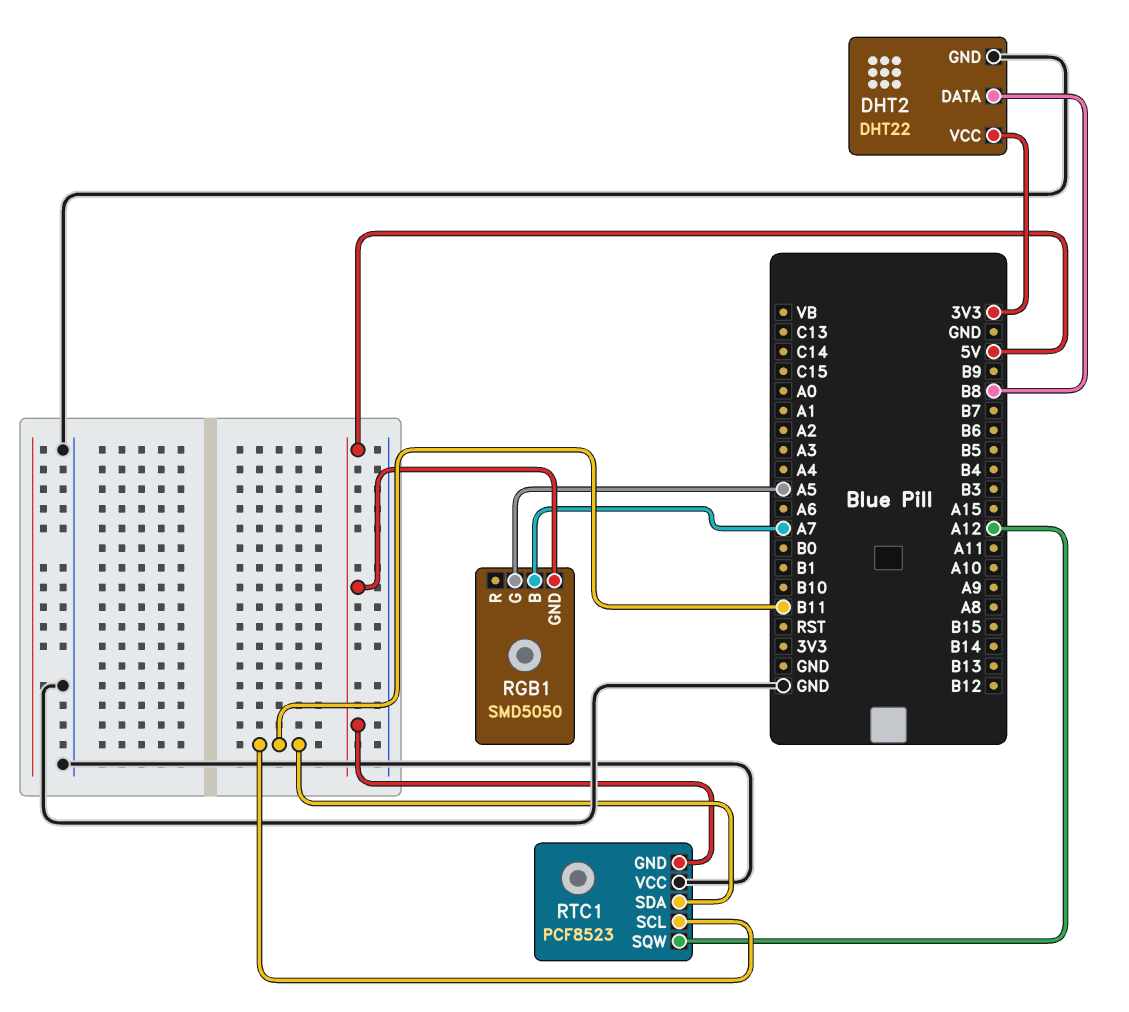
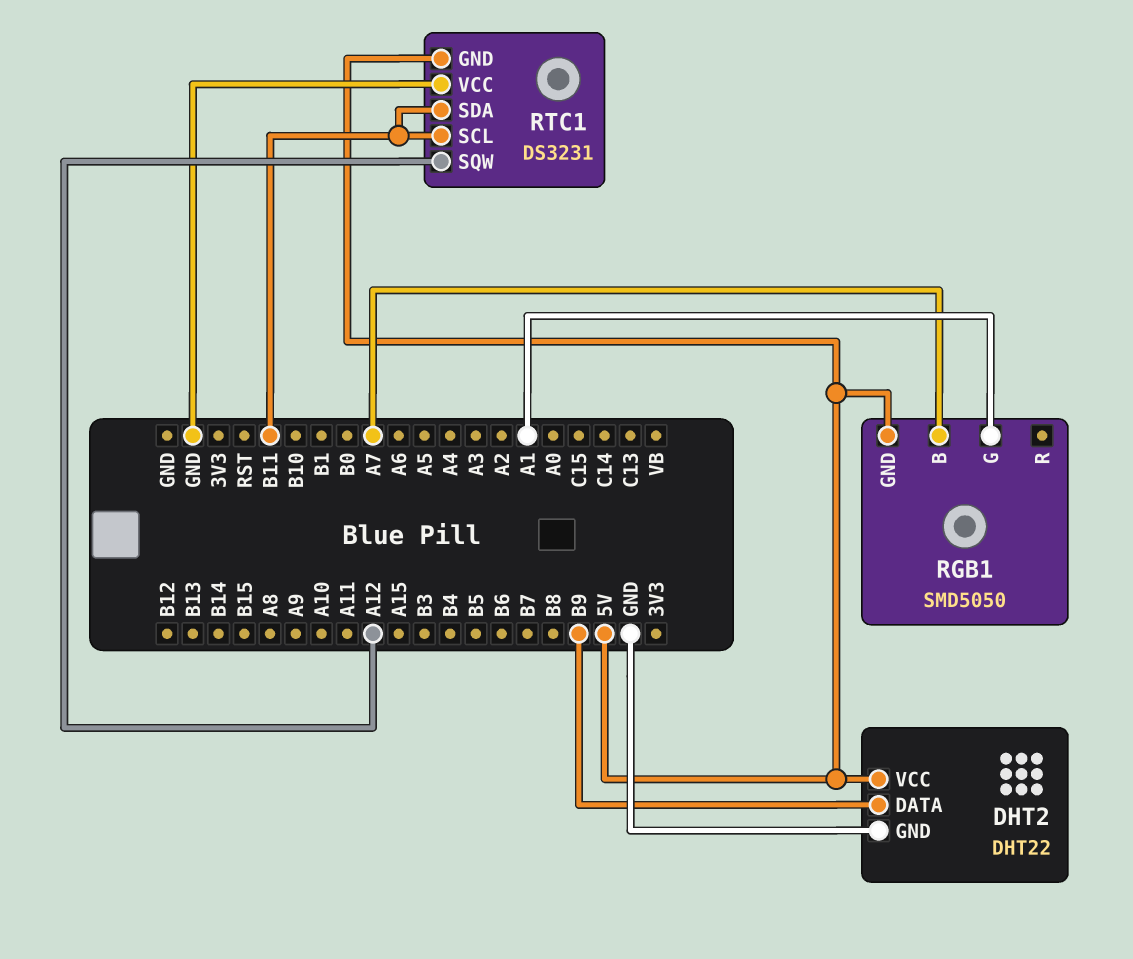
DHT2 pin DATA: B8 -> B9
DHT2 pin VCC: 3V3 -> 5V
RGB1 pin G: A5 -> A1
RTC1: PCF8523 -> DS3231

